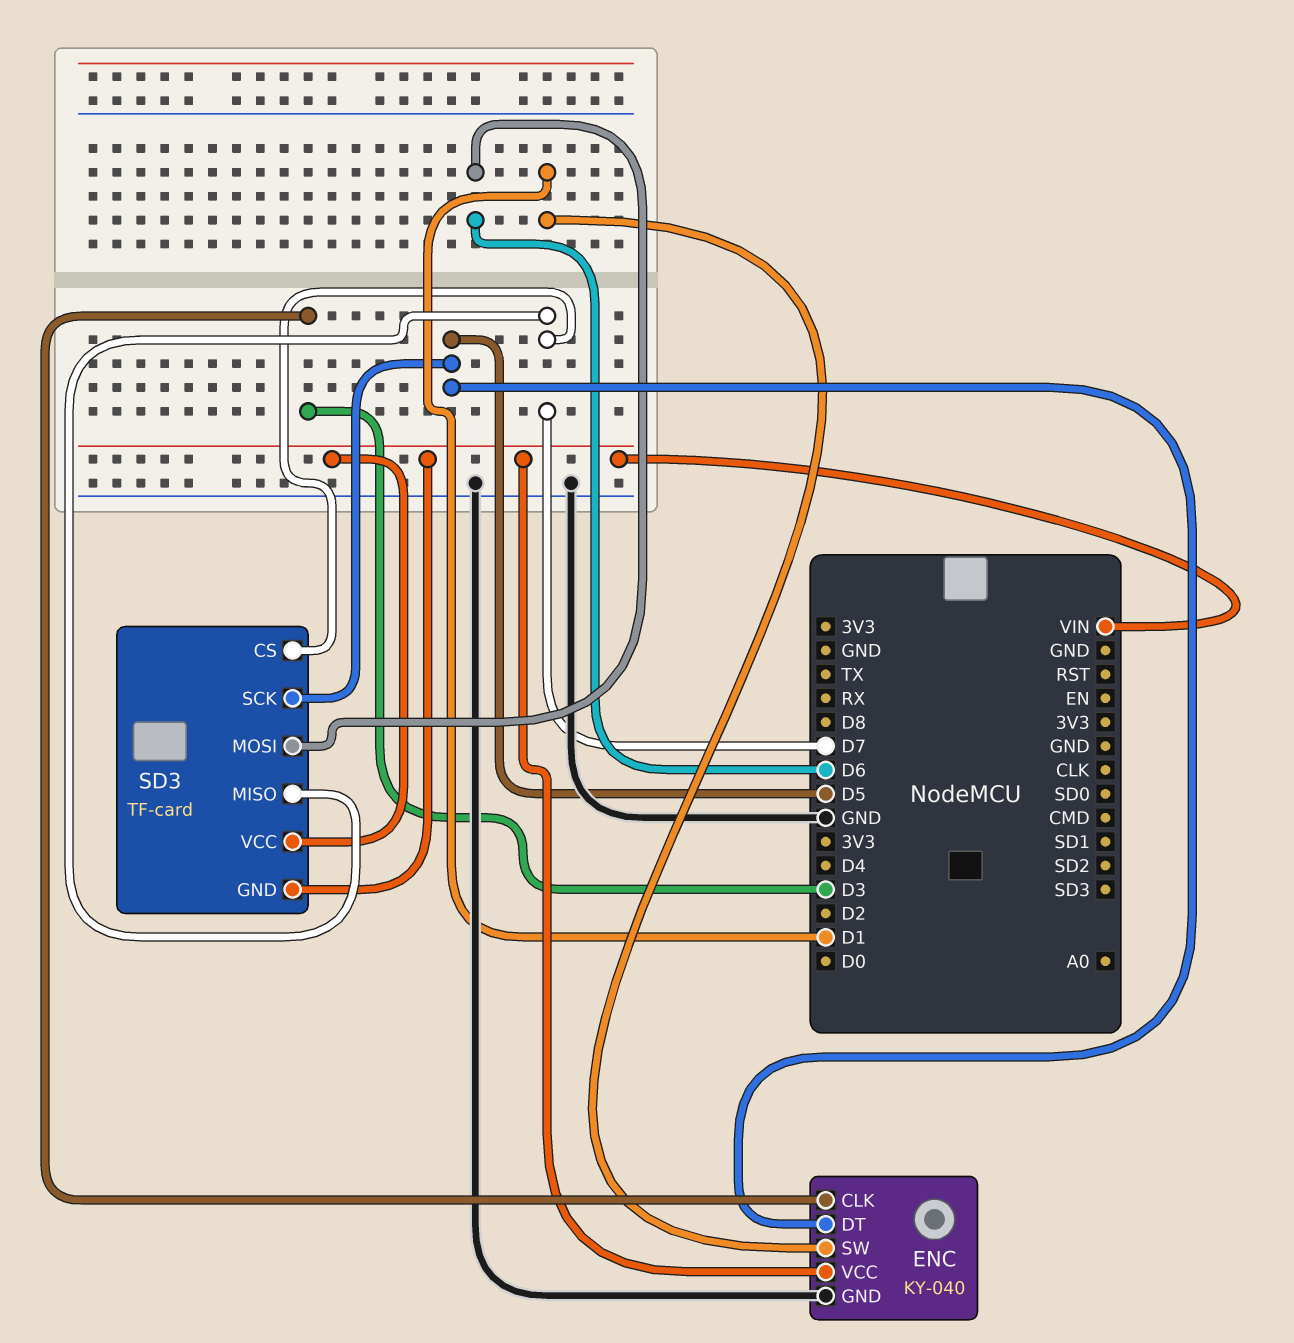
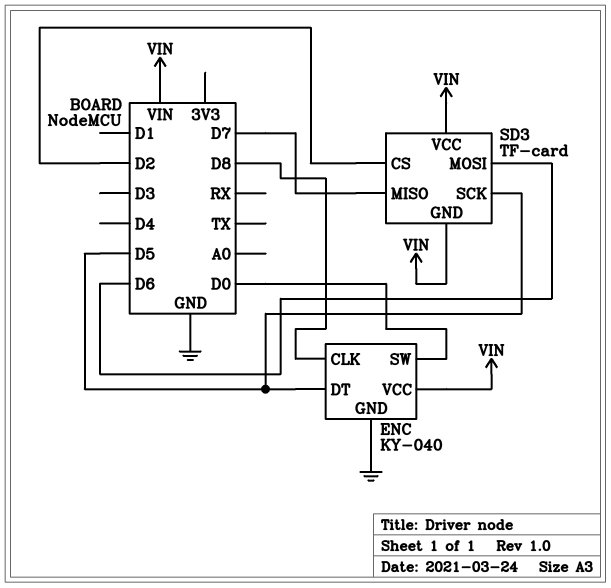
ENC pin CLK: D3 -> D8
ENC pin SW: D1 -> D0
SD3 pin CS: D7 -> D2

